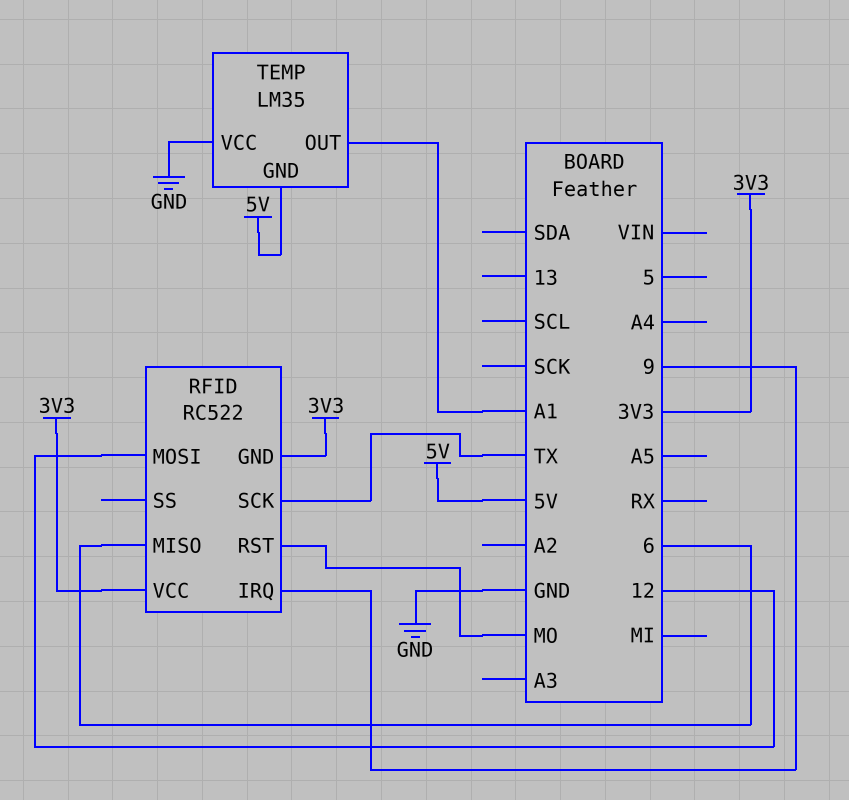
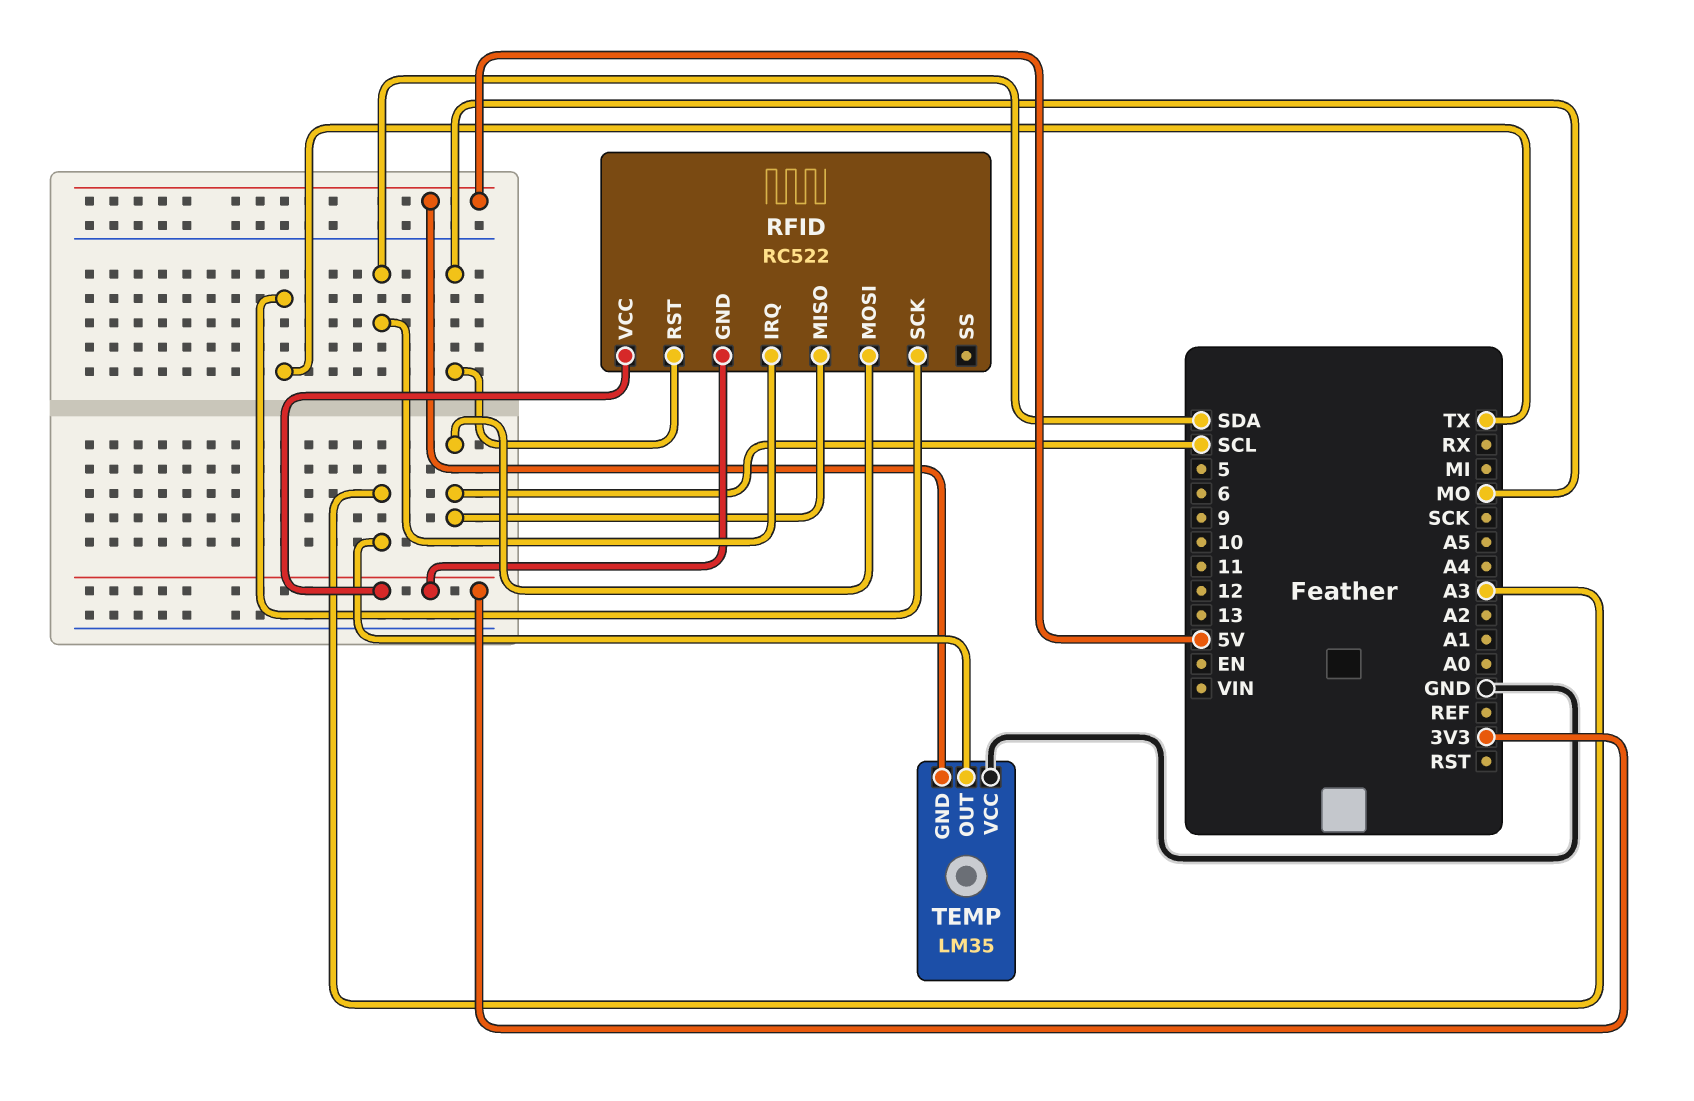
RFID pin IRQ: 9 -> SDA
RFID pin MISO: 6 -> SCL
RFID pin MOSI: 12 -> SCL
TEMP pin OUT: A1 -> A3

